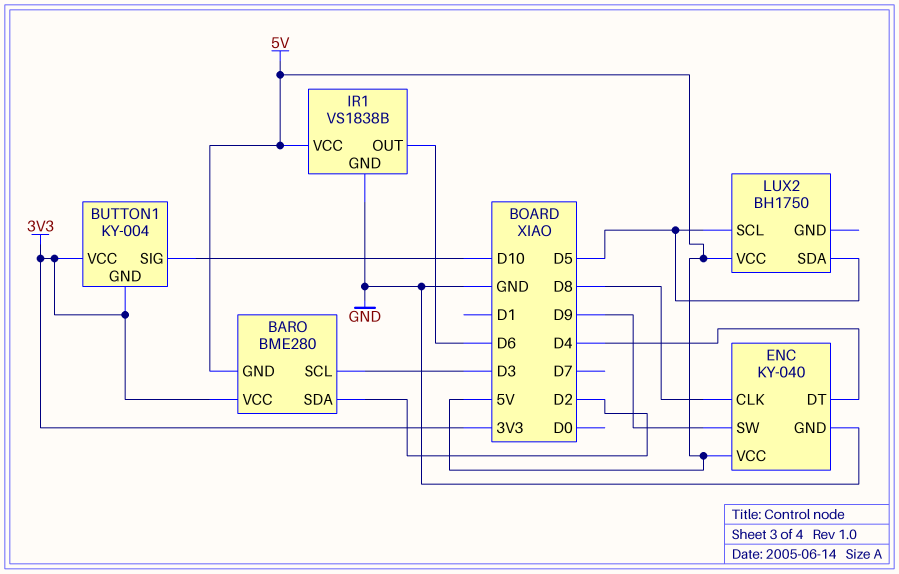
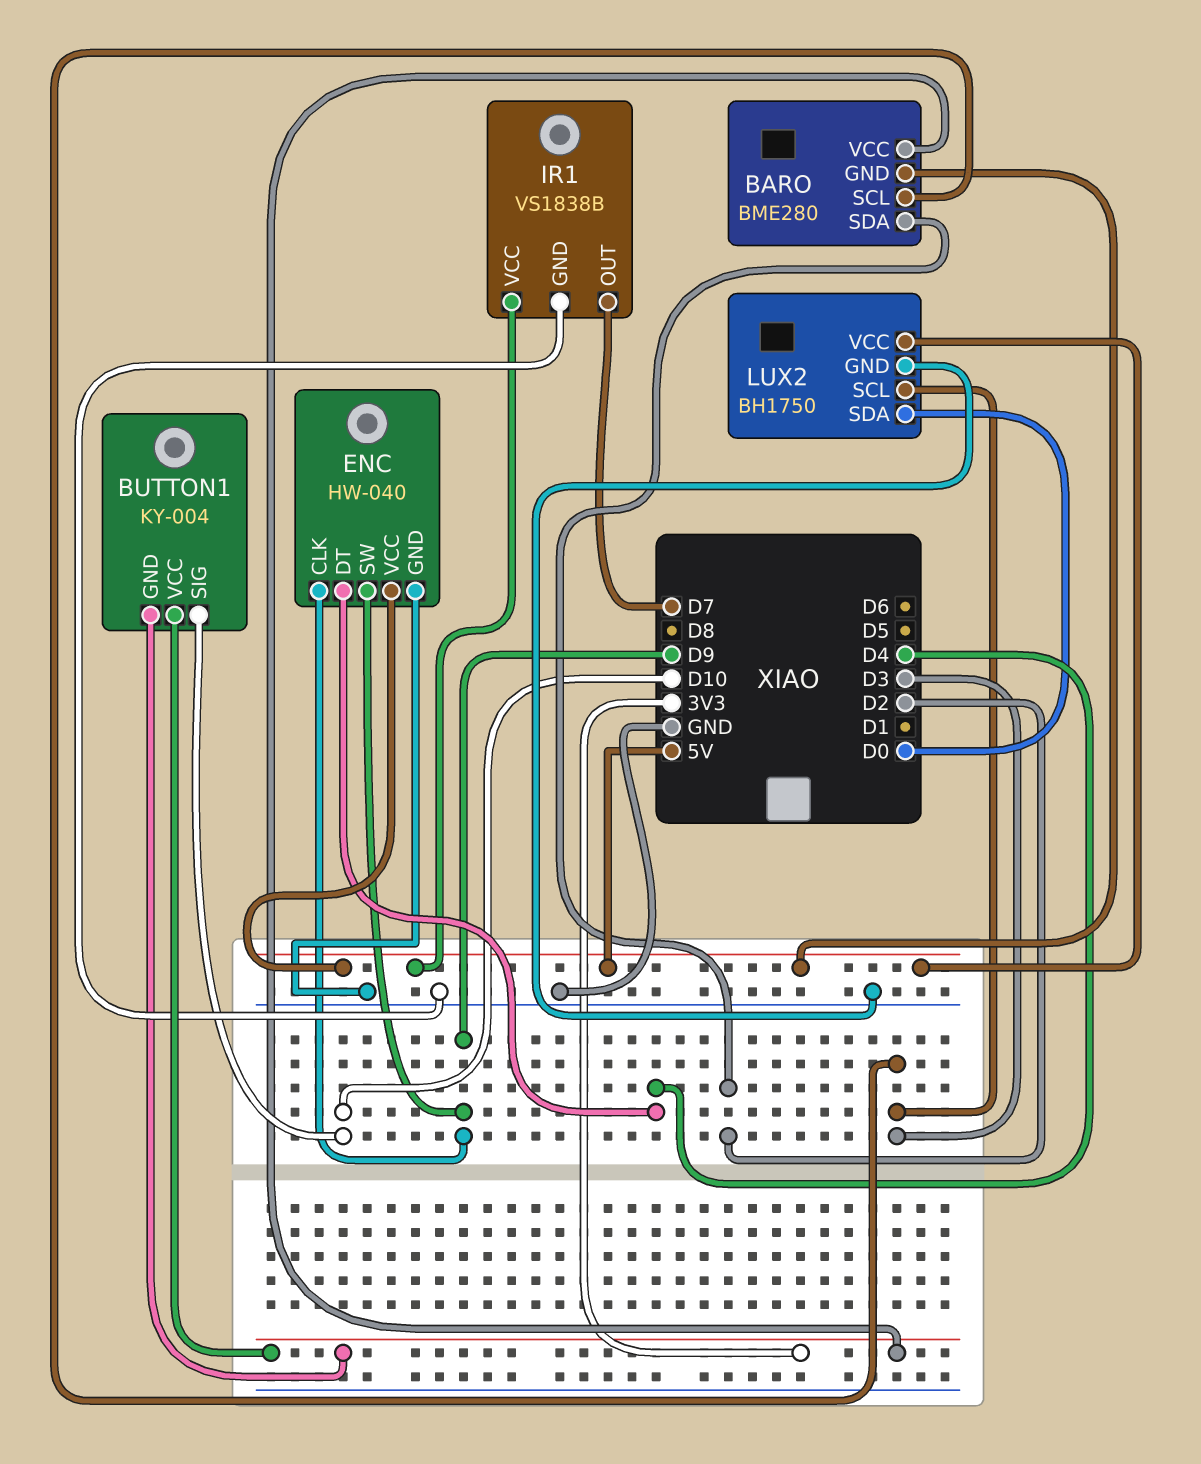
ENC: KY-040 -> HW-040
ENC pin CLK: D8 -> D9
IR1 pin OUT: D6 -> D7
LUX2 pin GND: none -> GND
LUX2 pin SCL: D5 -> D3
LUX2 pin SDA: D5 -> D0

